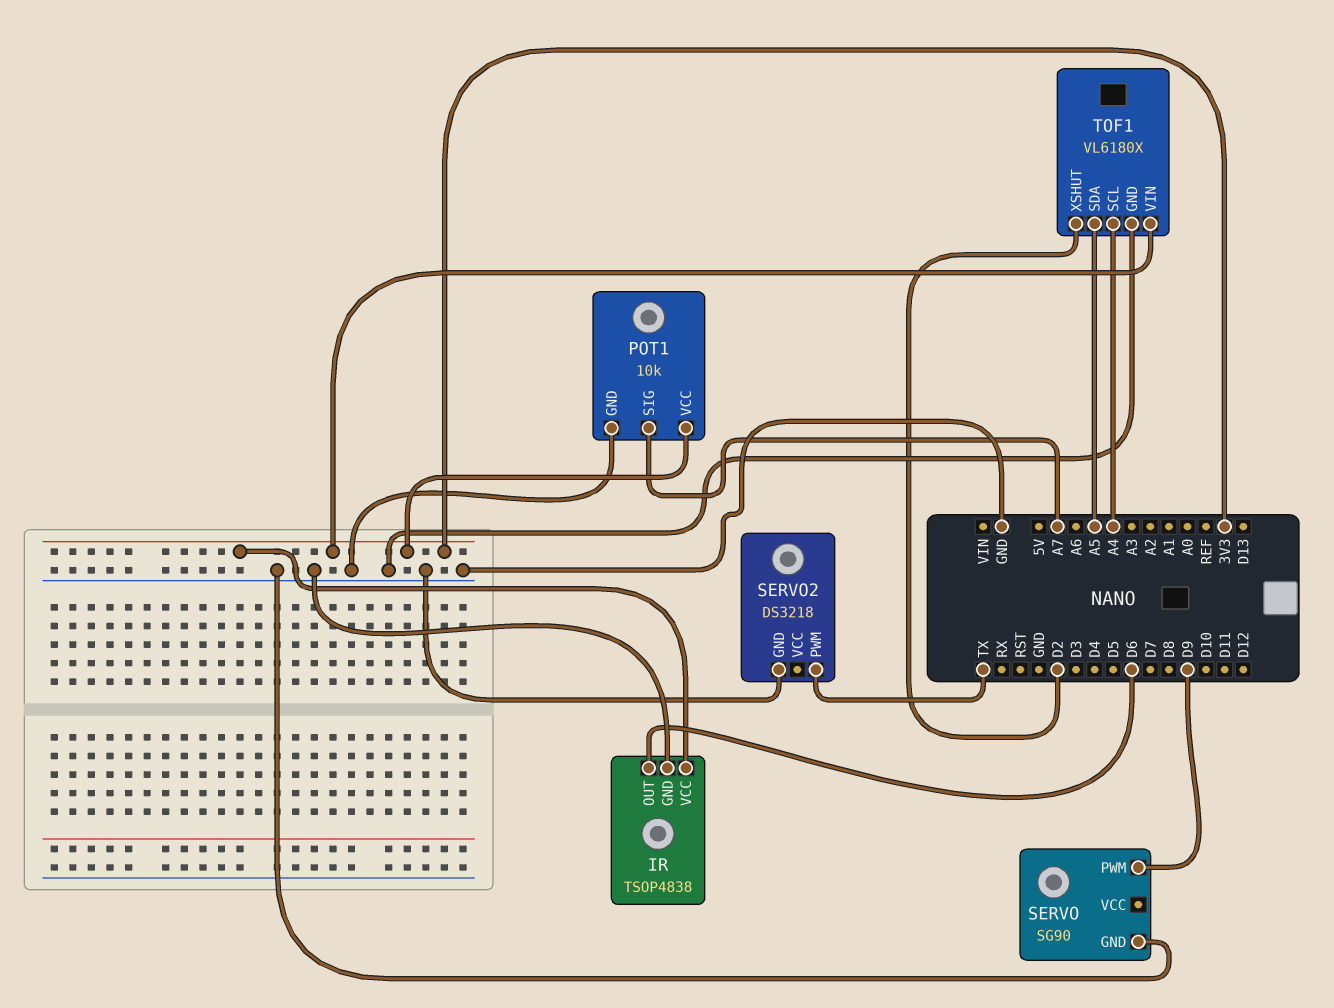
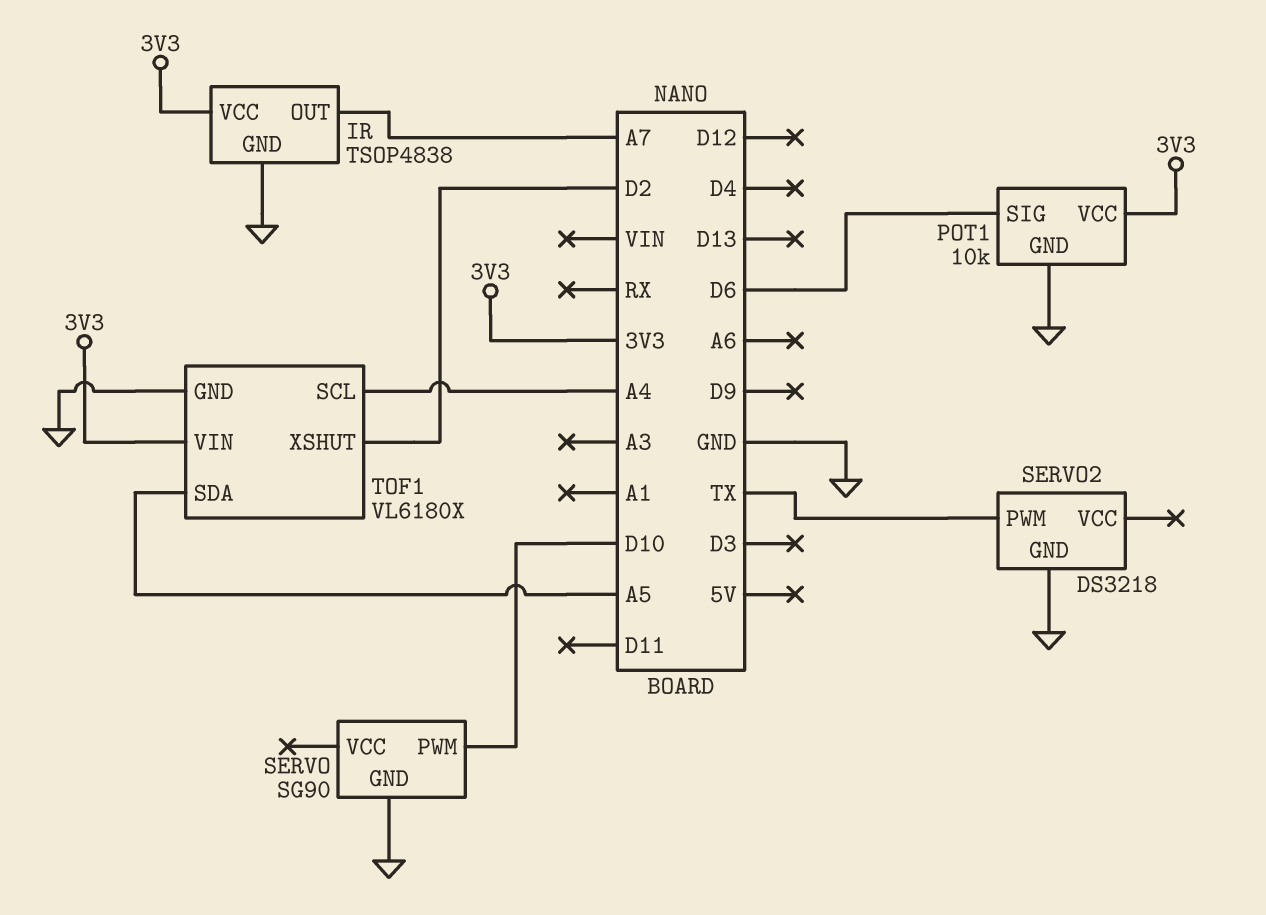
IR pin OUT: D6 -> A7
POT1 pin SIG: A7 -> D6
SERVO pin PWM: D9 -> D10

